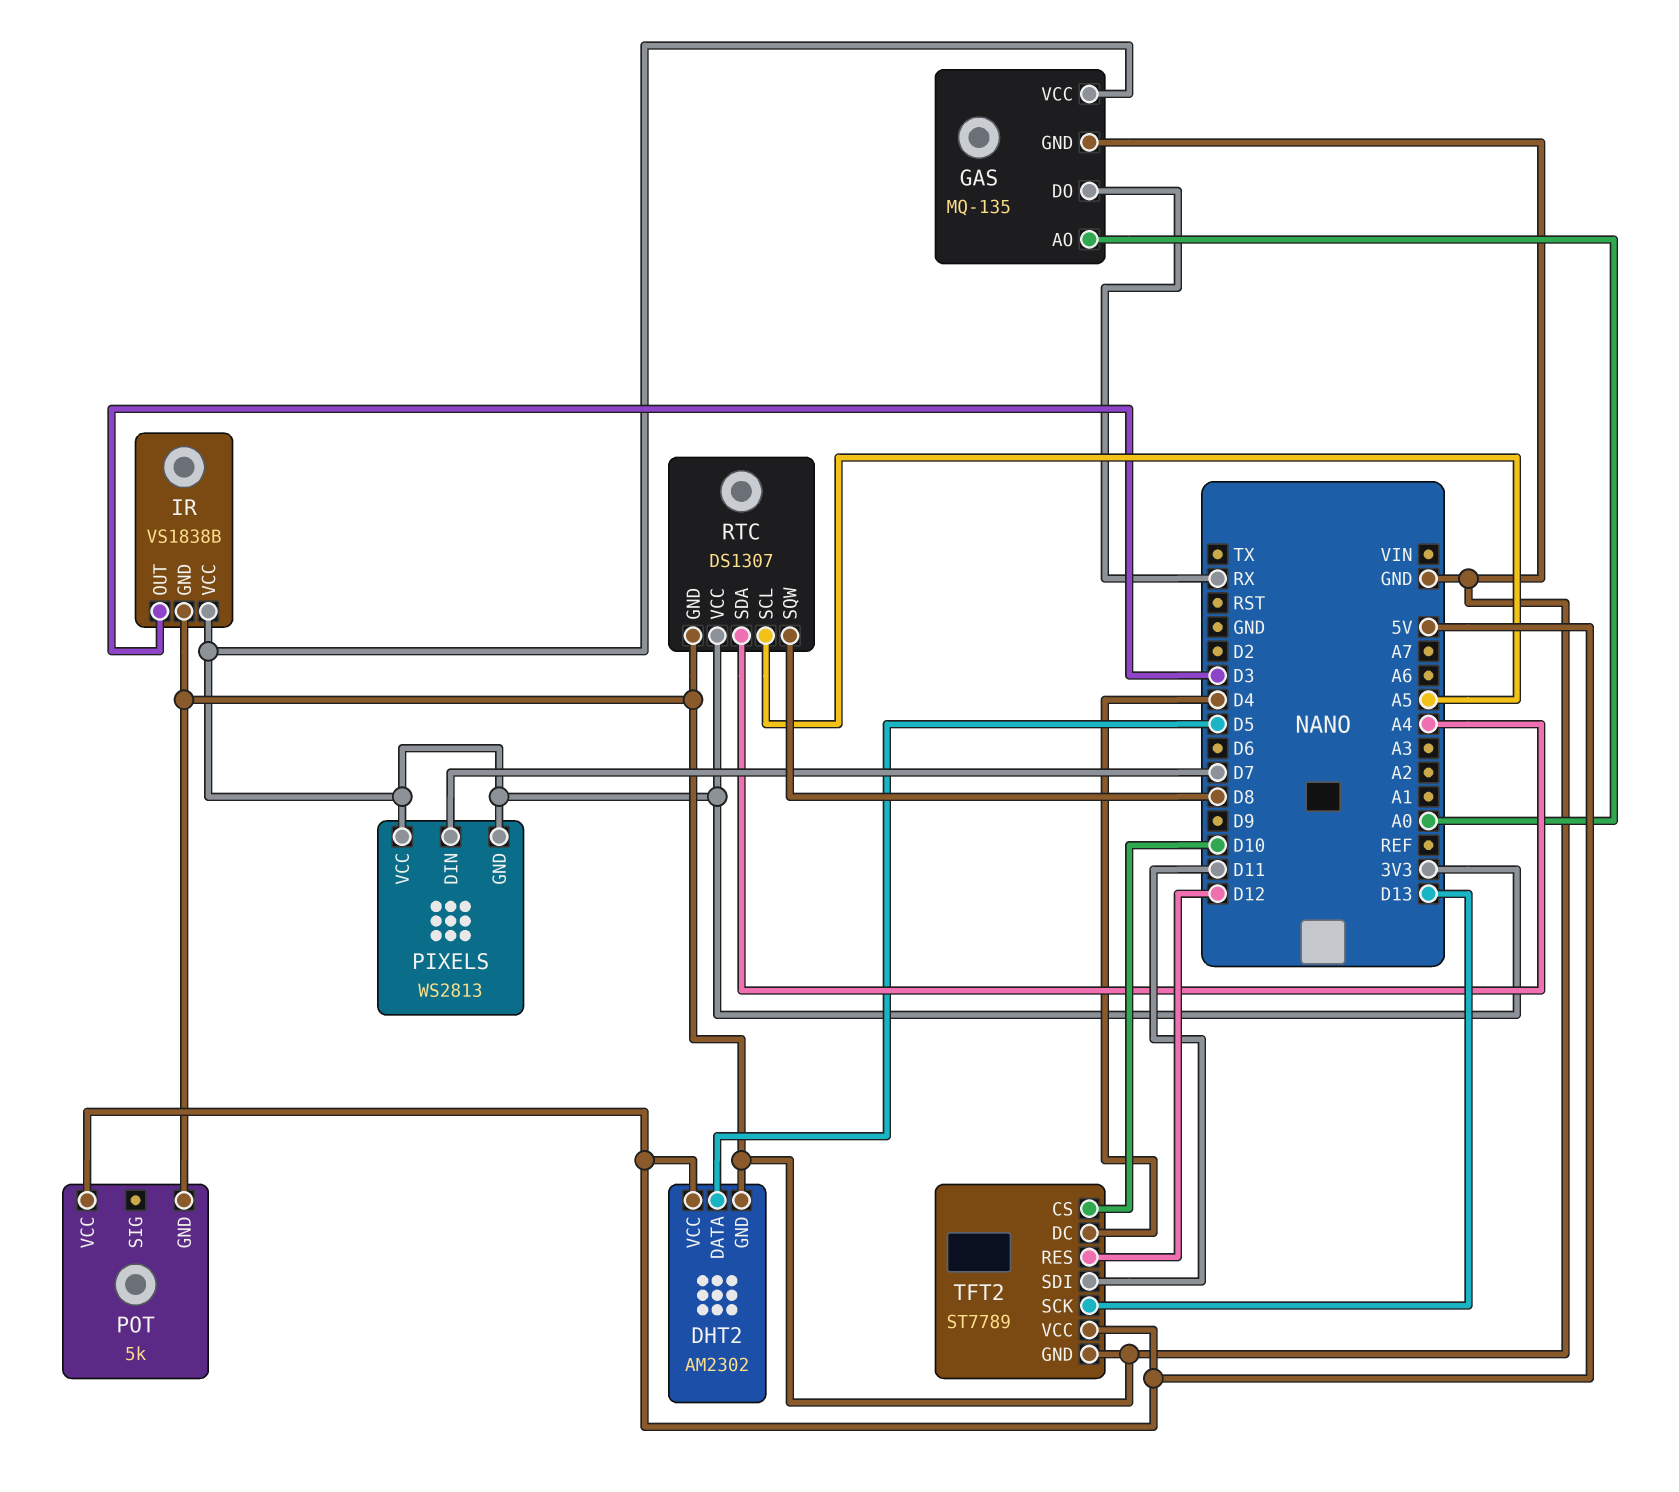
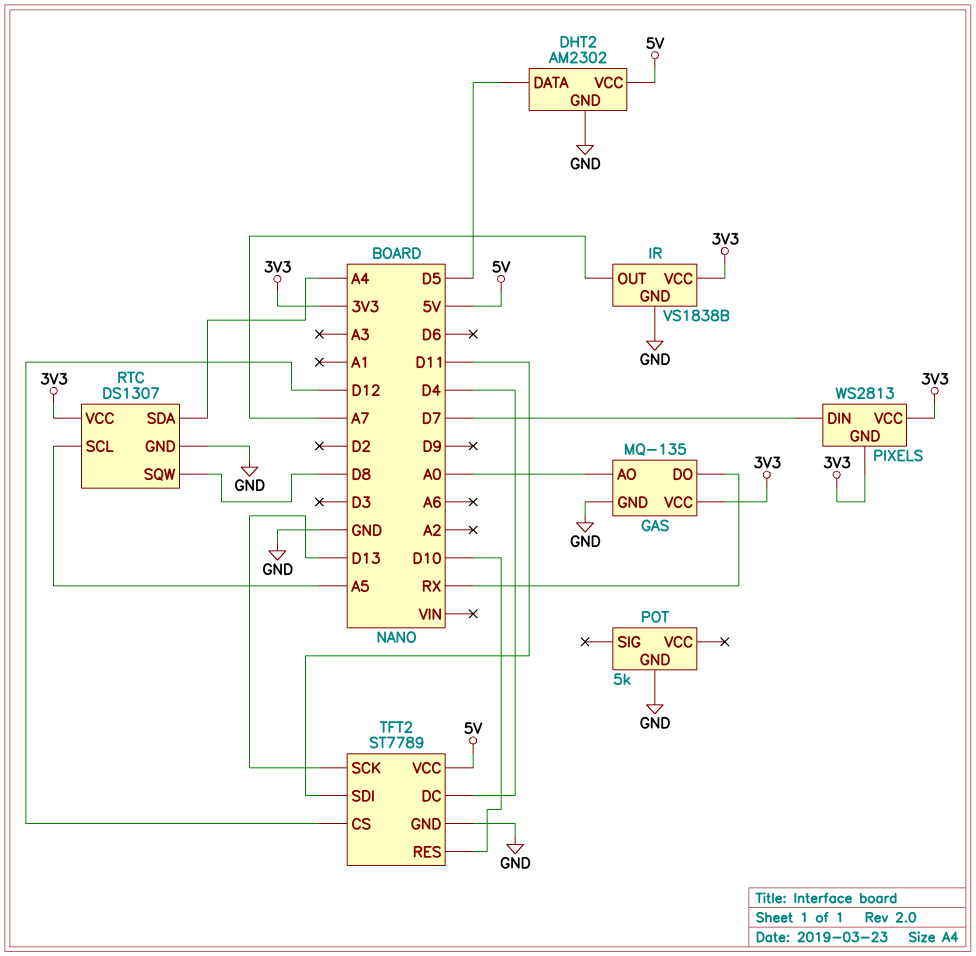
IR pin OUT: D3 -> A7
POT pin VCC: 5V -> none
TFT2 pin CS: D10 -> D12
TFT2 pin RES: D12 -> D10

